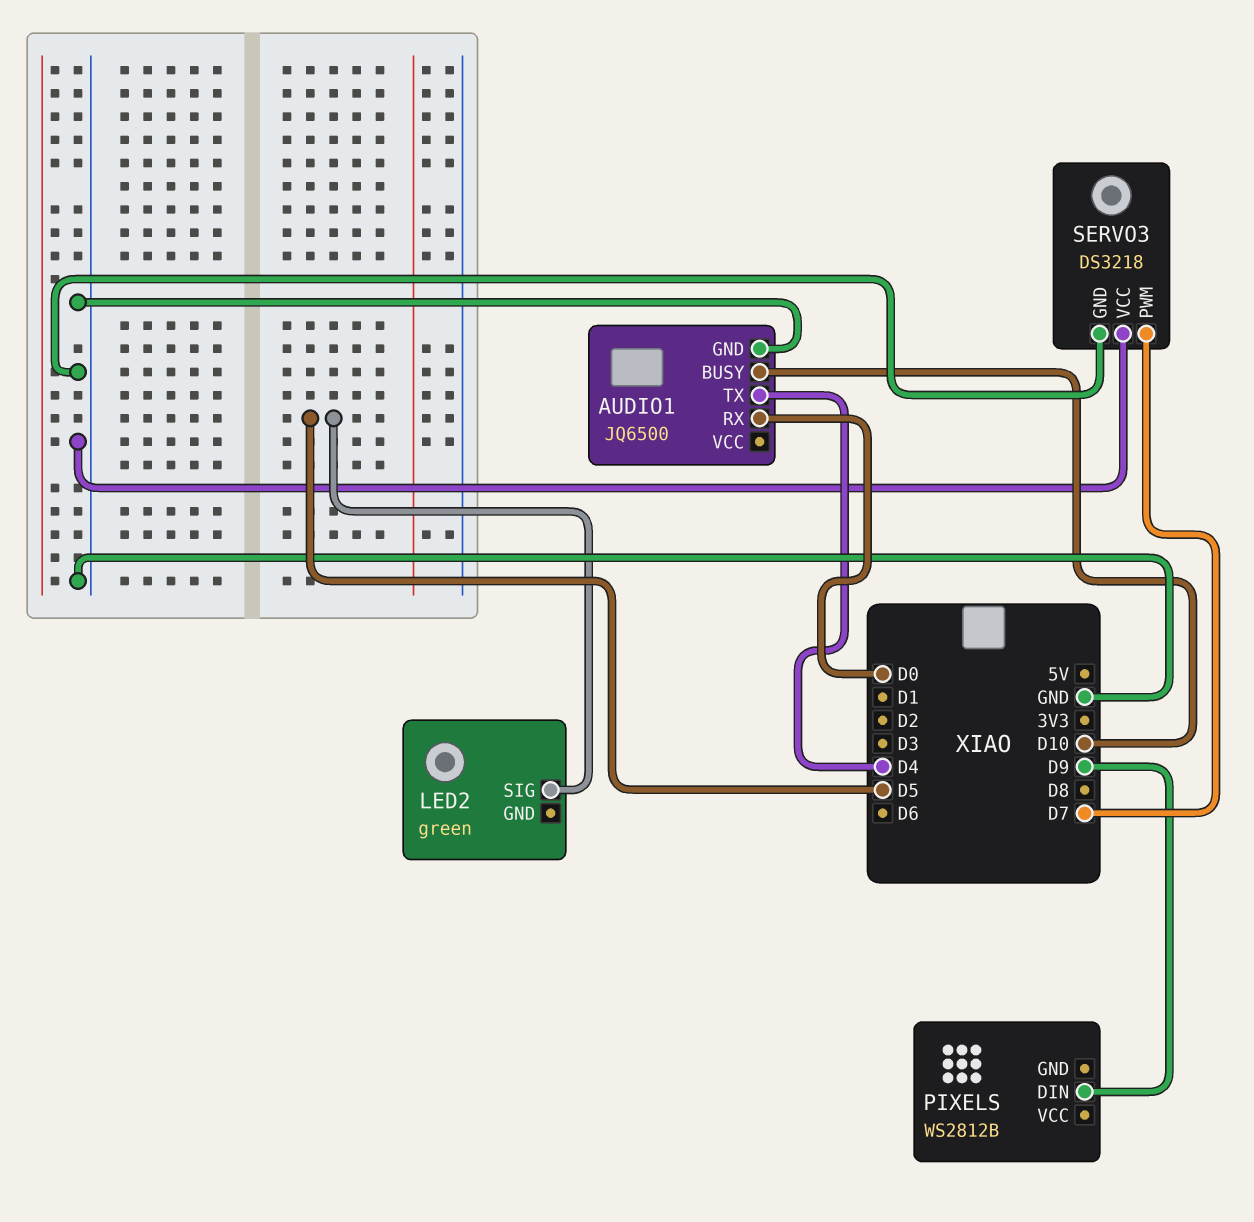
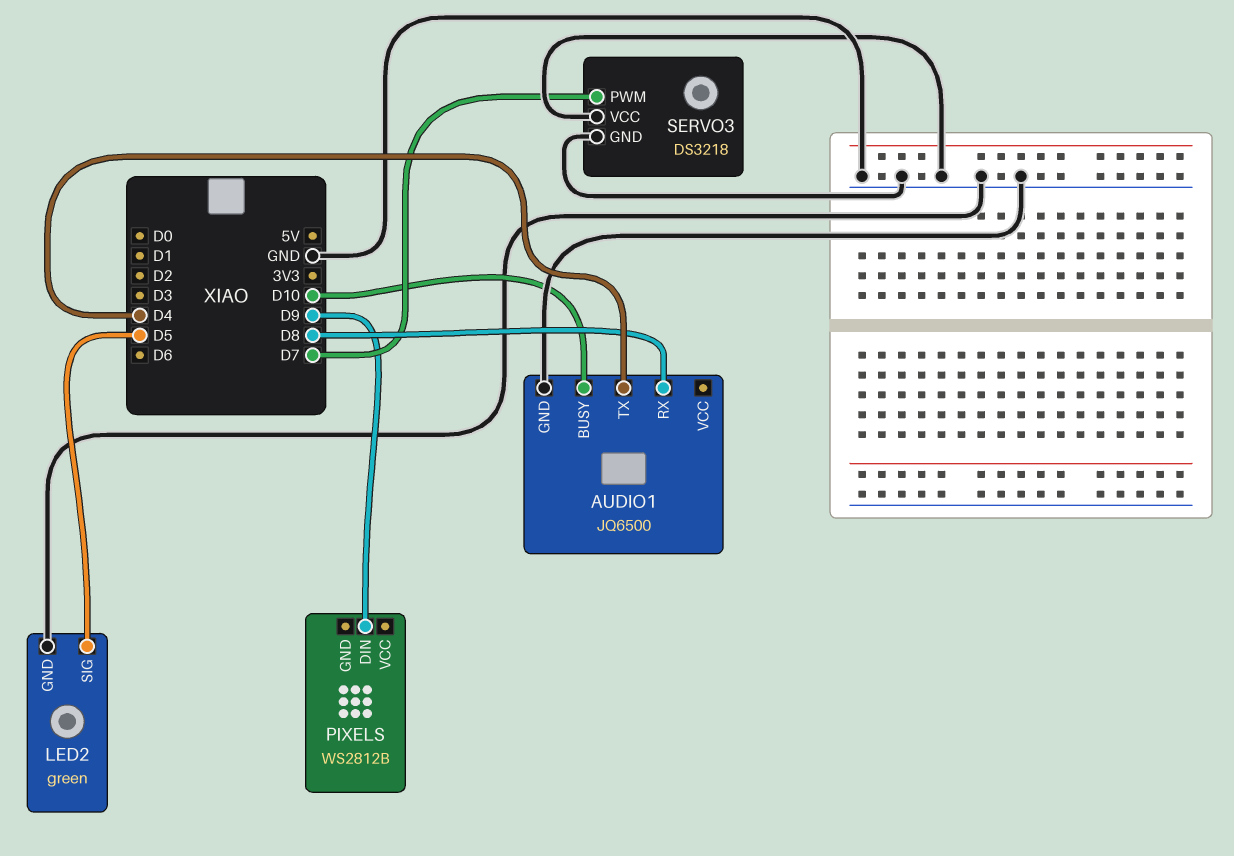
AUDIO1 pin RX: D0 -> D8
LED2 pin GND: none -> GND

